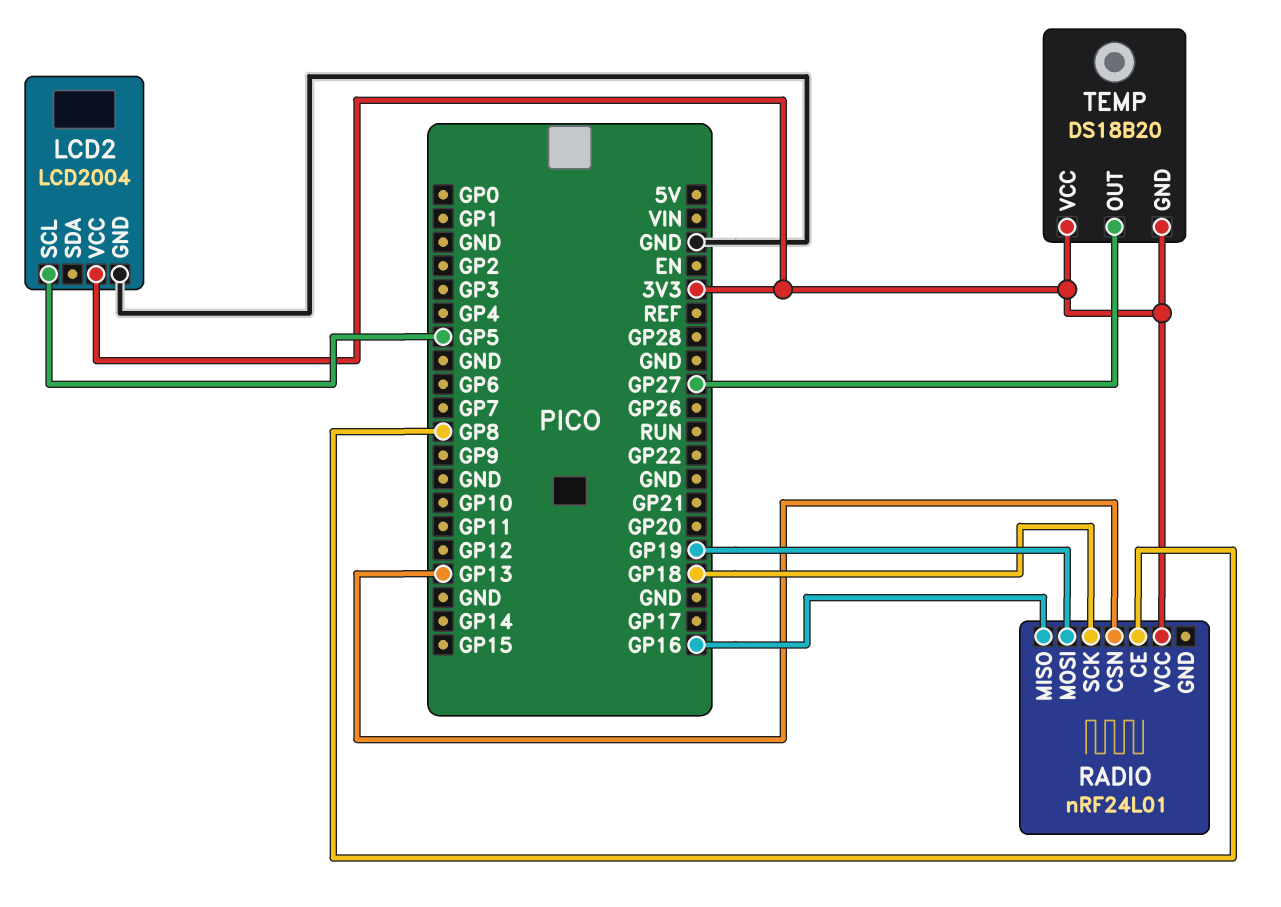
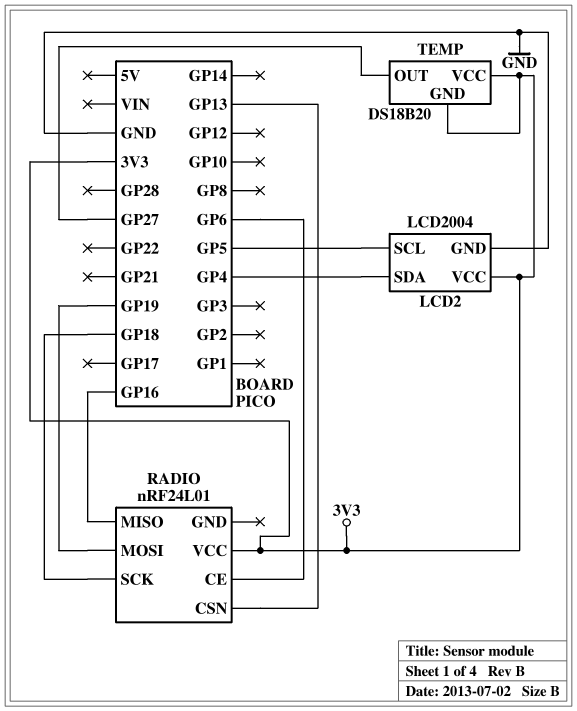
LCD2 pin SDA: none -> GP4
RADIO pin CE: GP8 -> GP6

